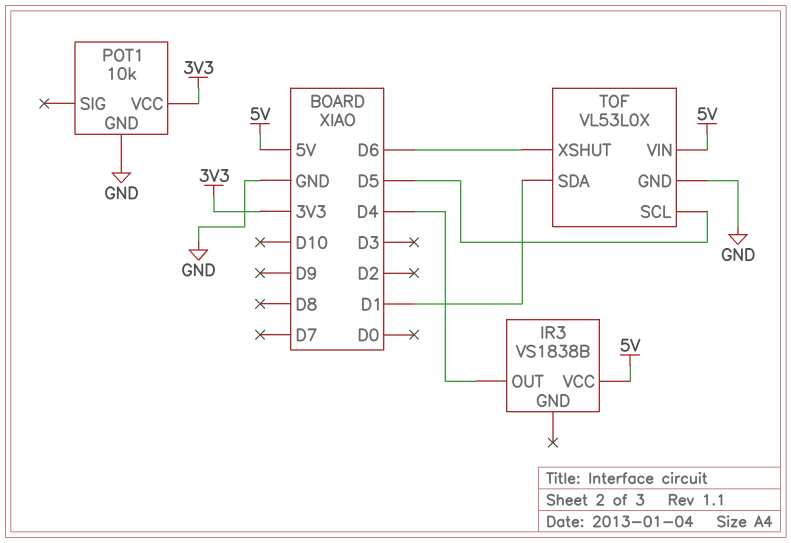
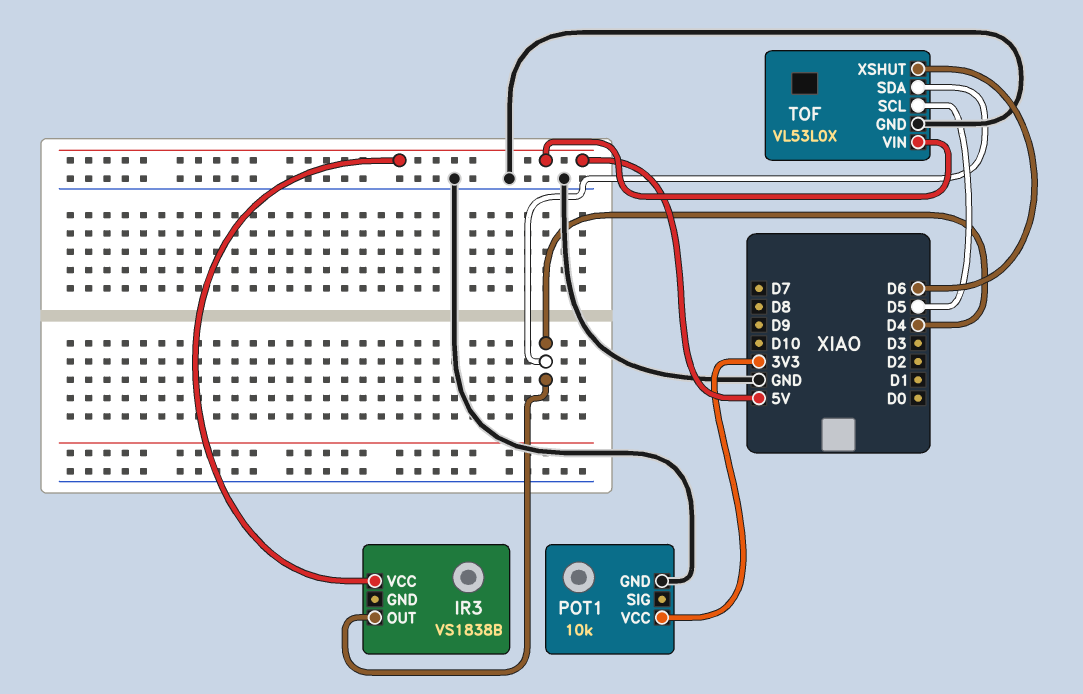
TOF pin SDA: D1 -> D4

